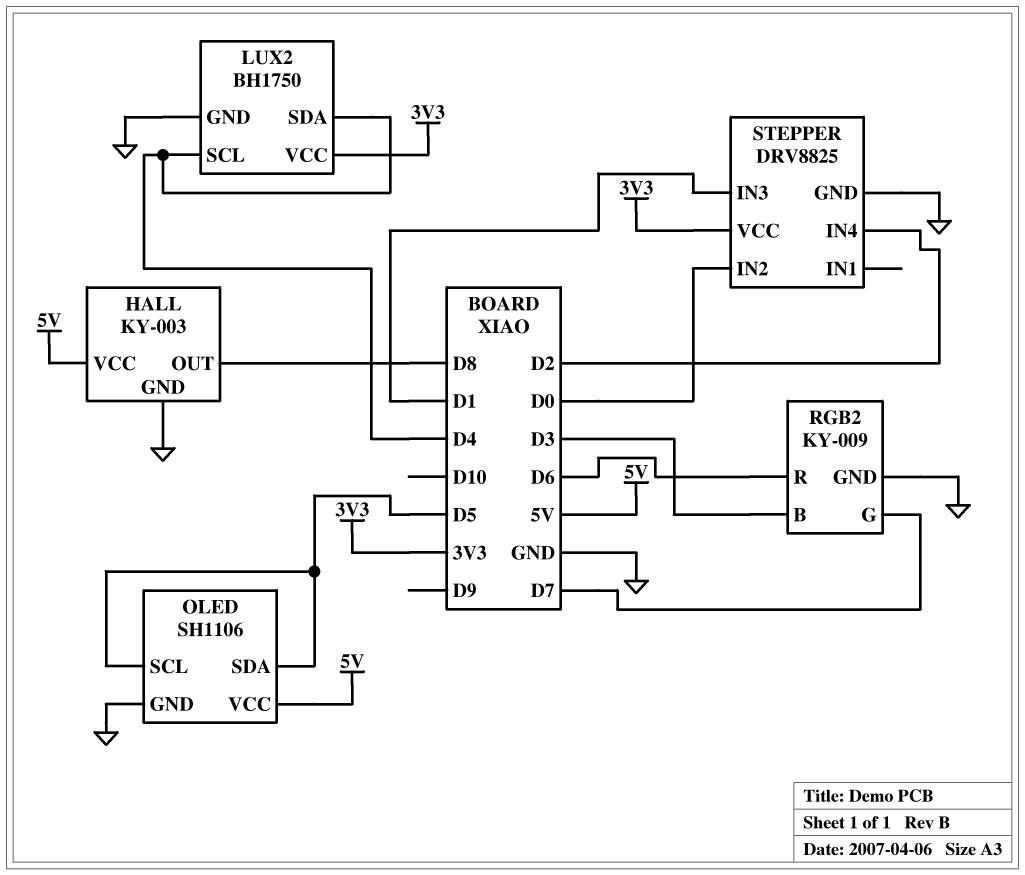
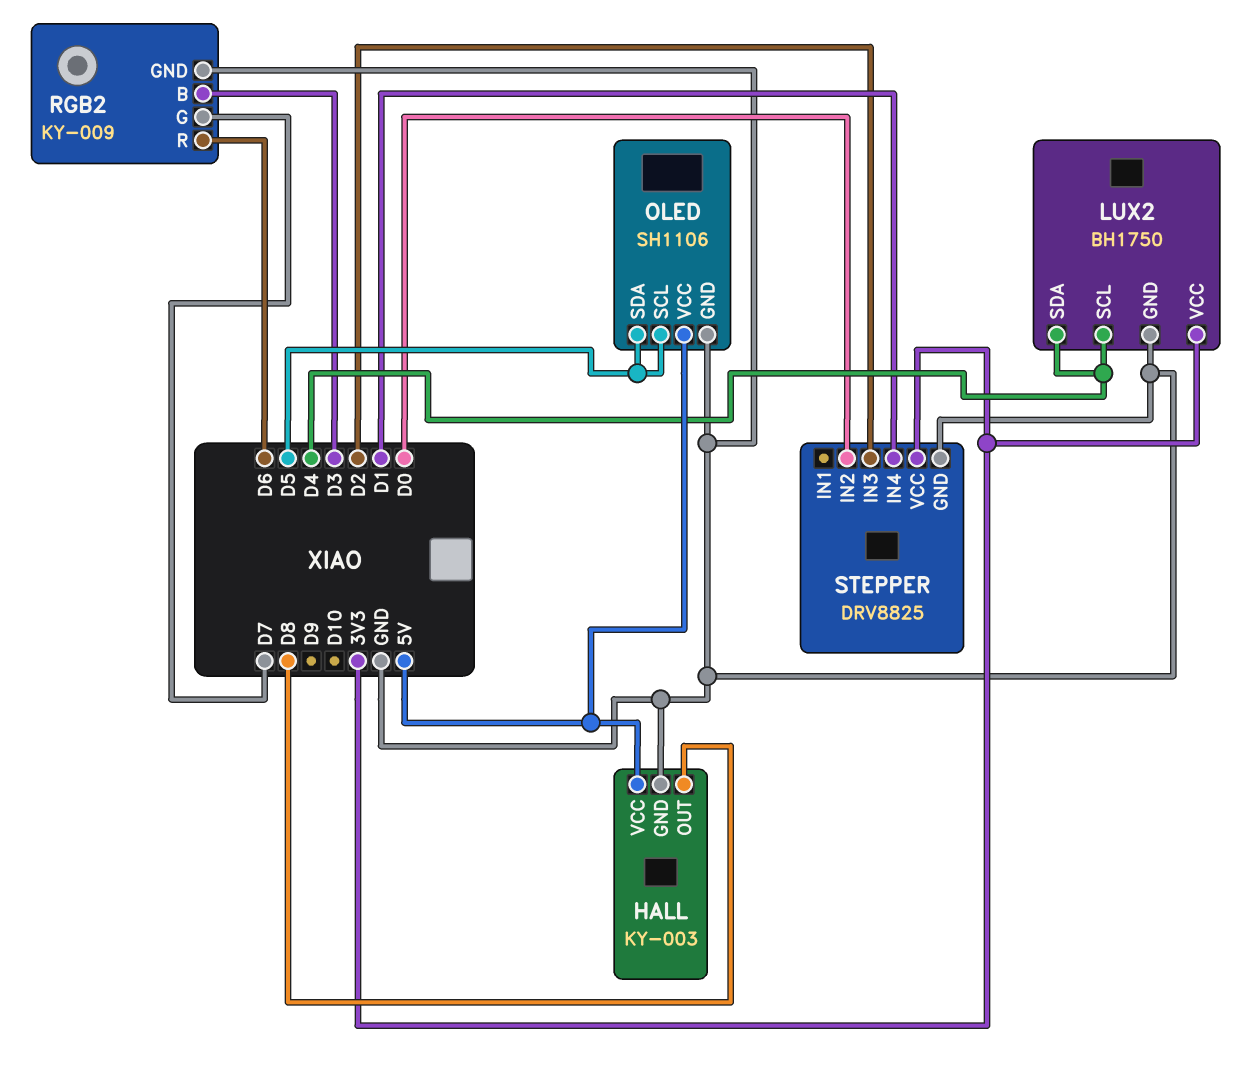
STEPPER pin IN3: D1 -> D2
STEPPER pin IN4: D2 -> D1

